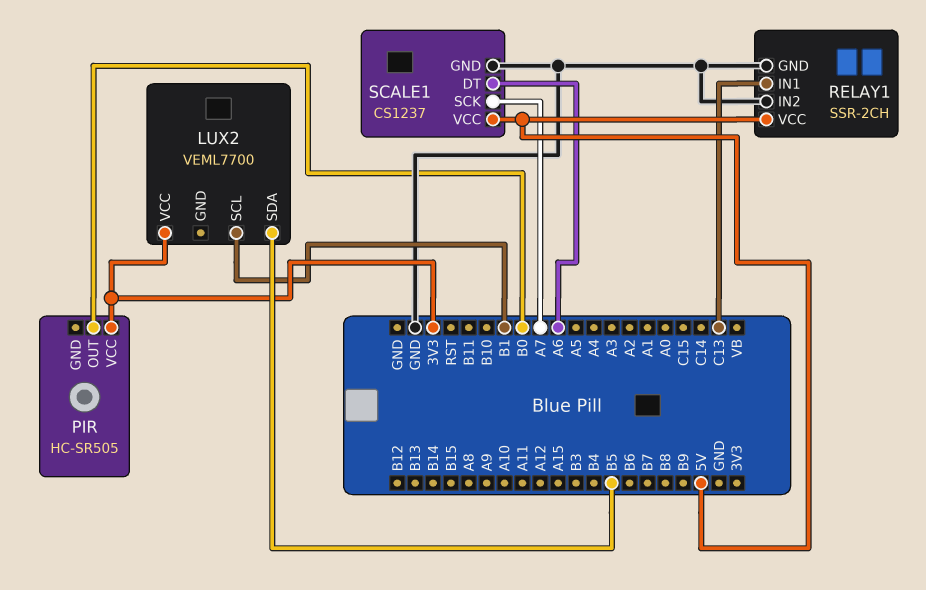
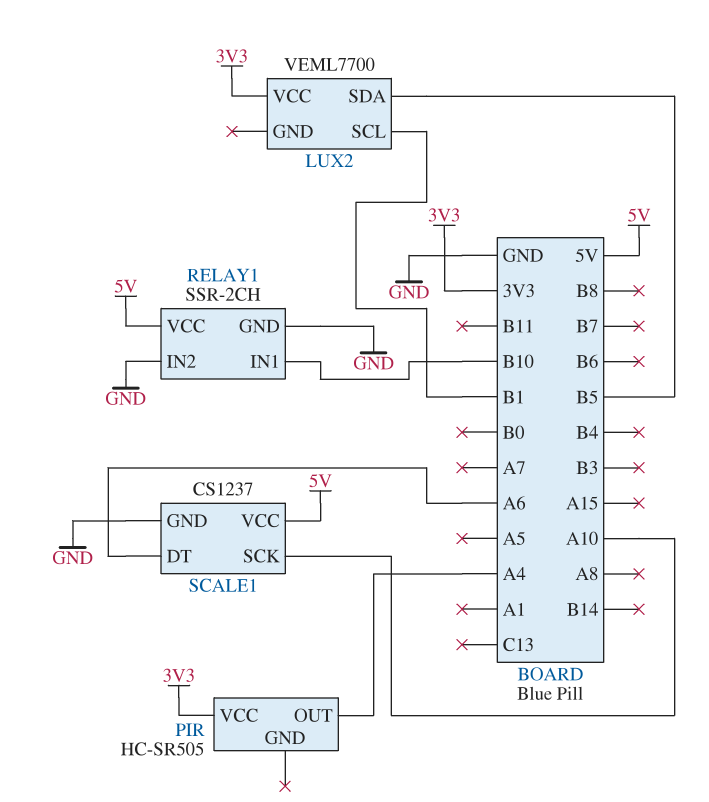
PIR pin OUT: B0 -> A4
RELAY1 pin IN1: C13 -> B10
SCALE1 pin SCK: A7 -> A10

